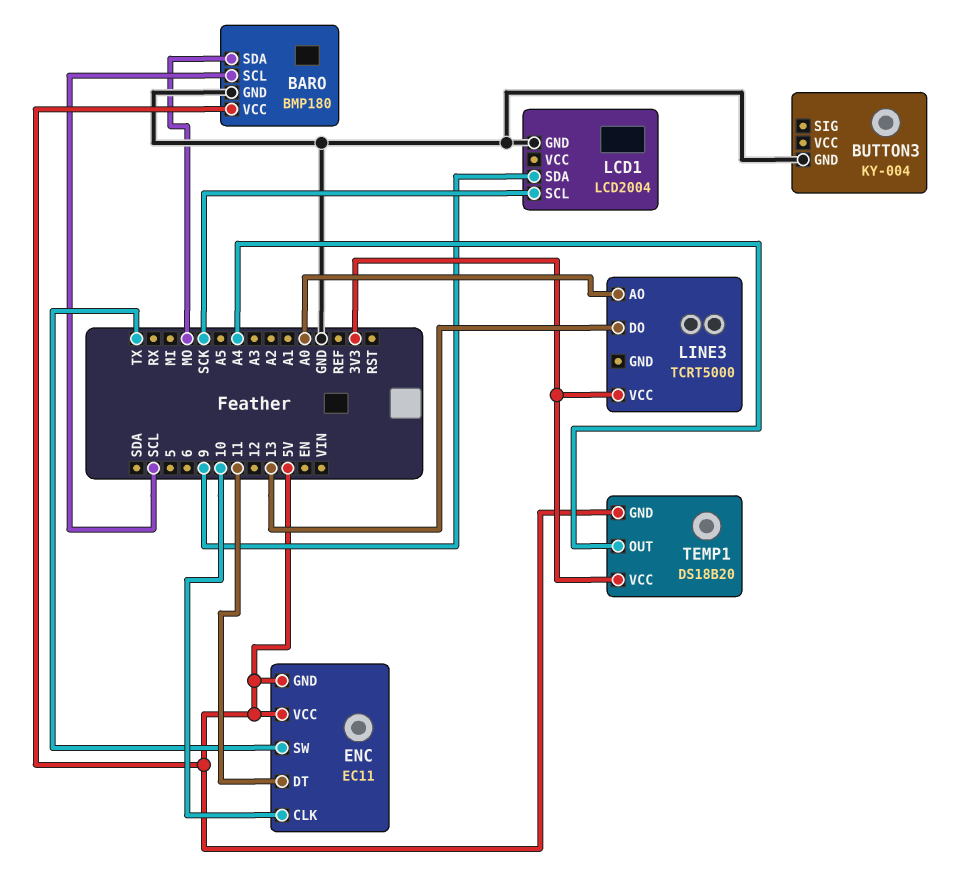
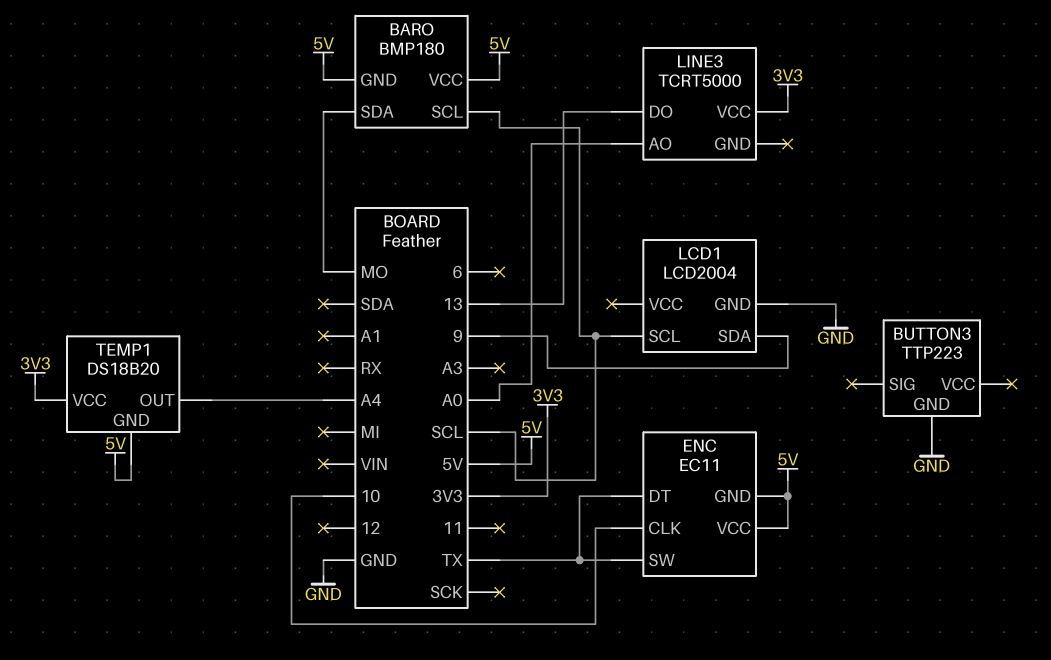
BARO pin GND: GND -> 5V
BUTTON3: KY-004 -> TTP223
ENC pin DT: 11 -> TX
LCD1 pin SCL: SCK -> SCL

